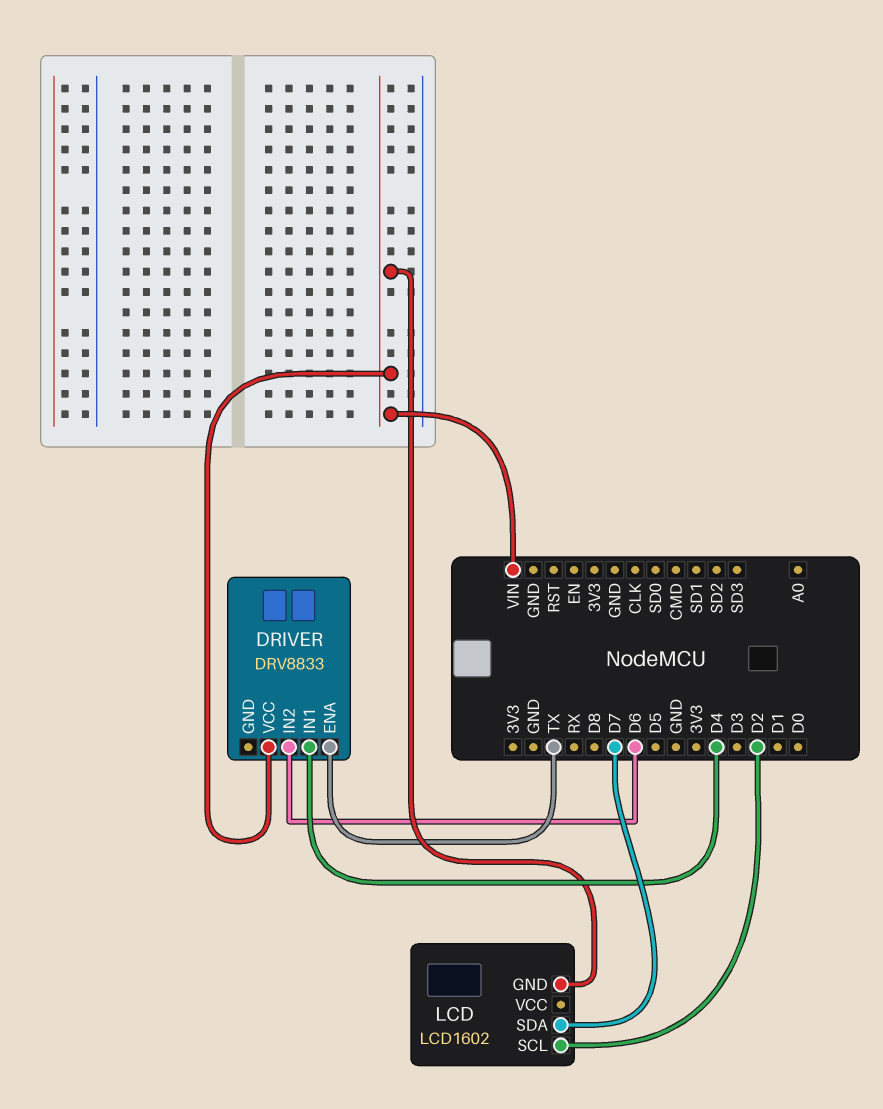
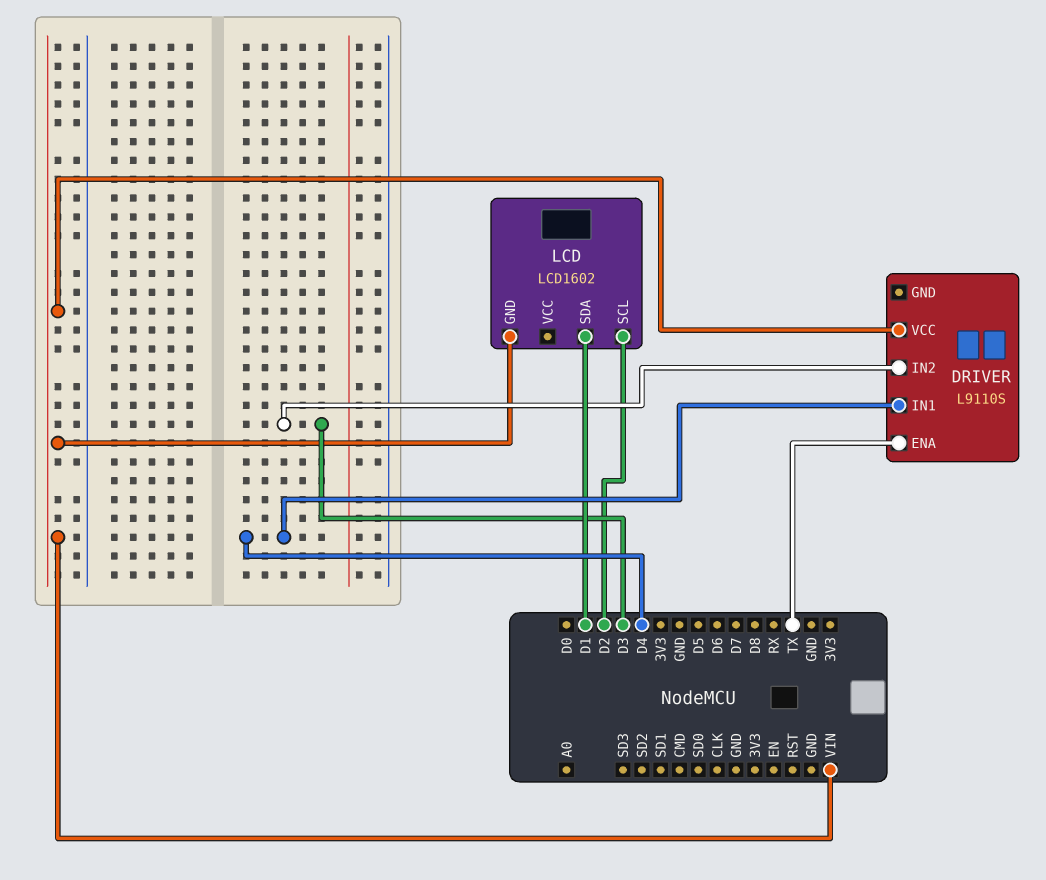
DRIVER: DRV8833 -> L9110S
DRIVER pin IN2: D6 -> D3
LCD pin SDA: D7 -> D1

